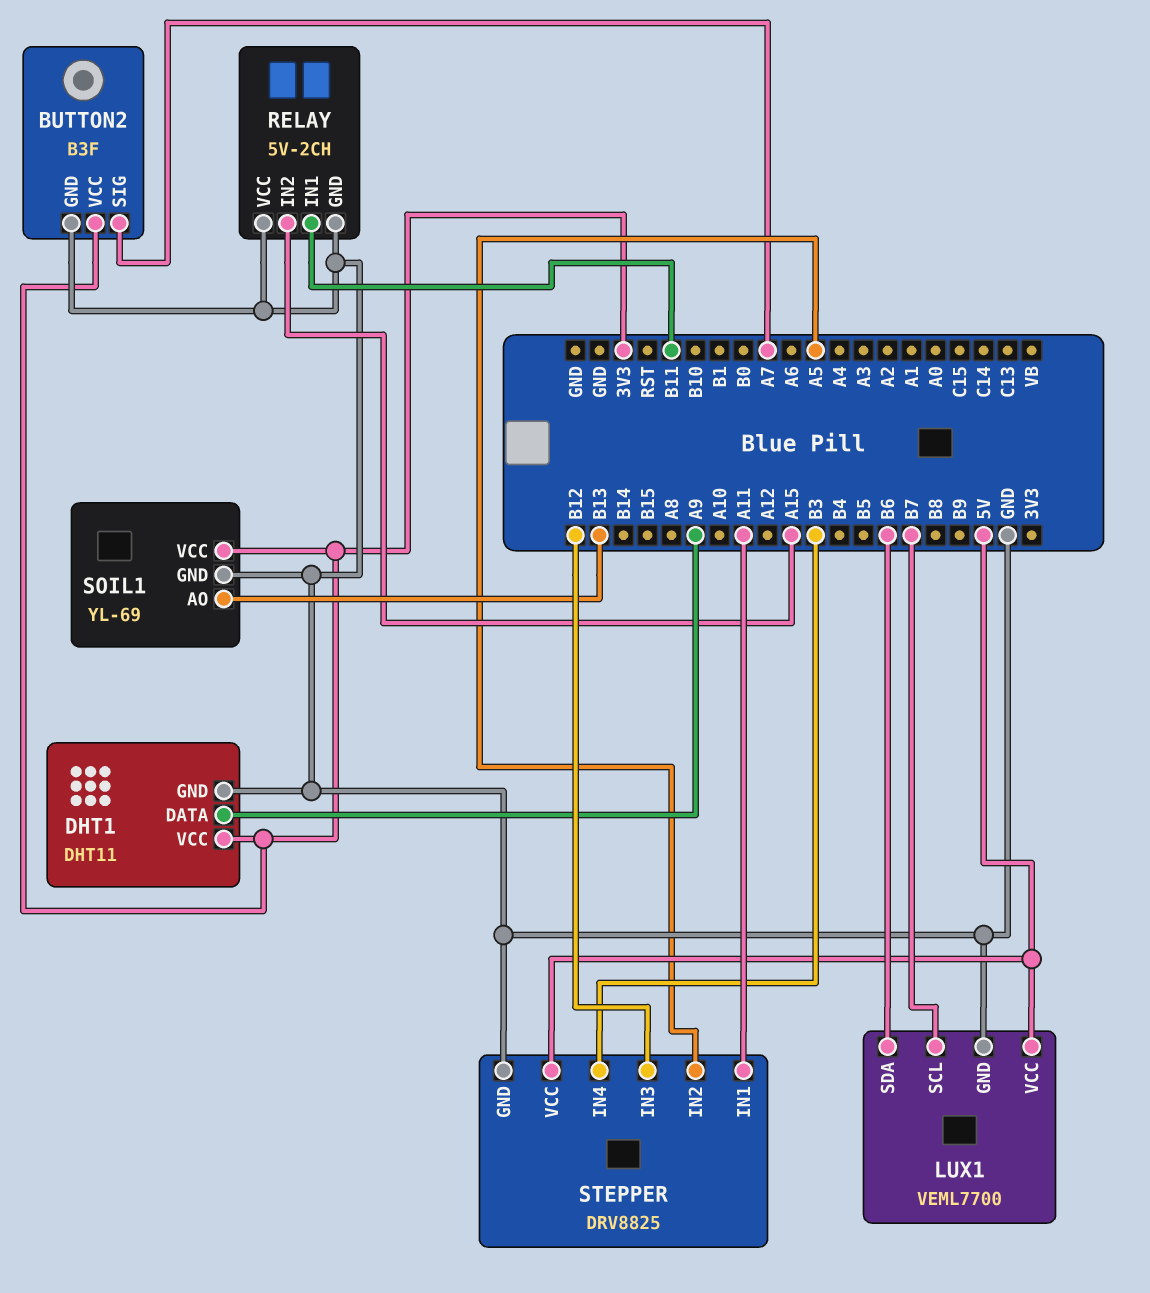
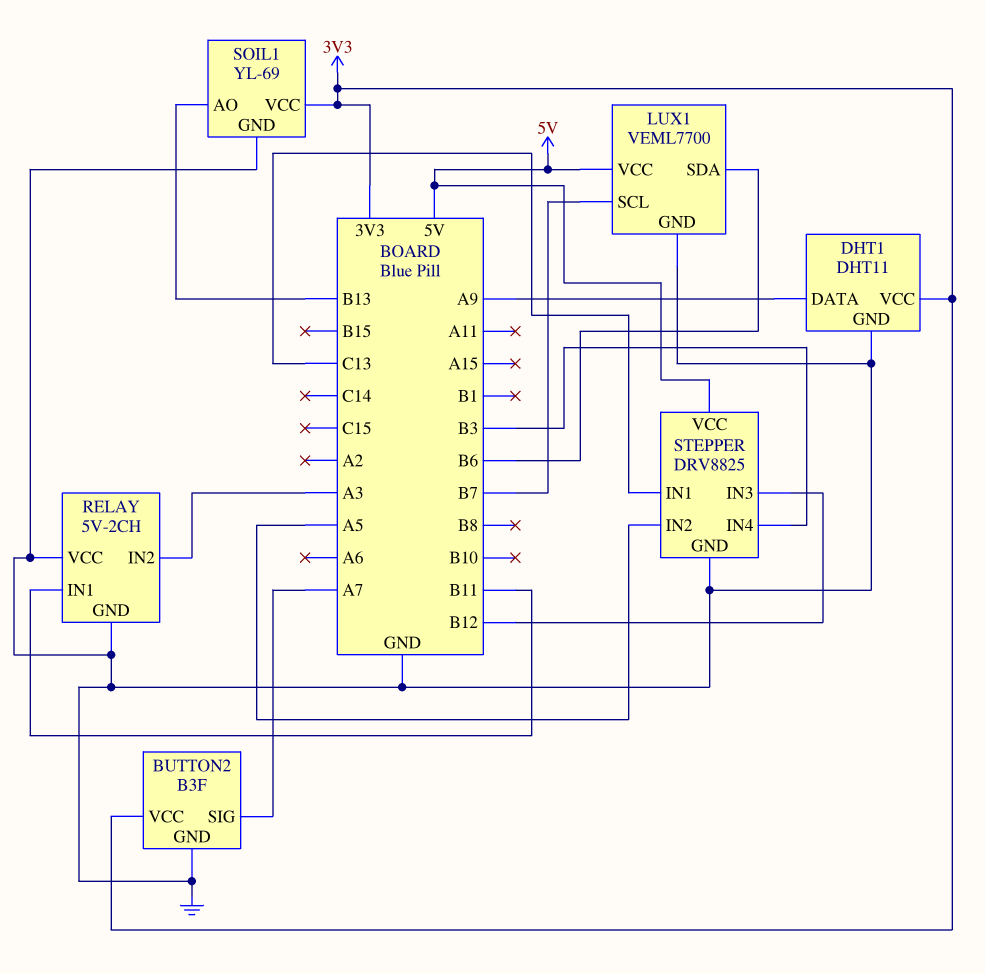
RELAY pin IN2: A15 -> A3
STEPPER pin IN1: A11 -> C13

